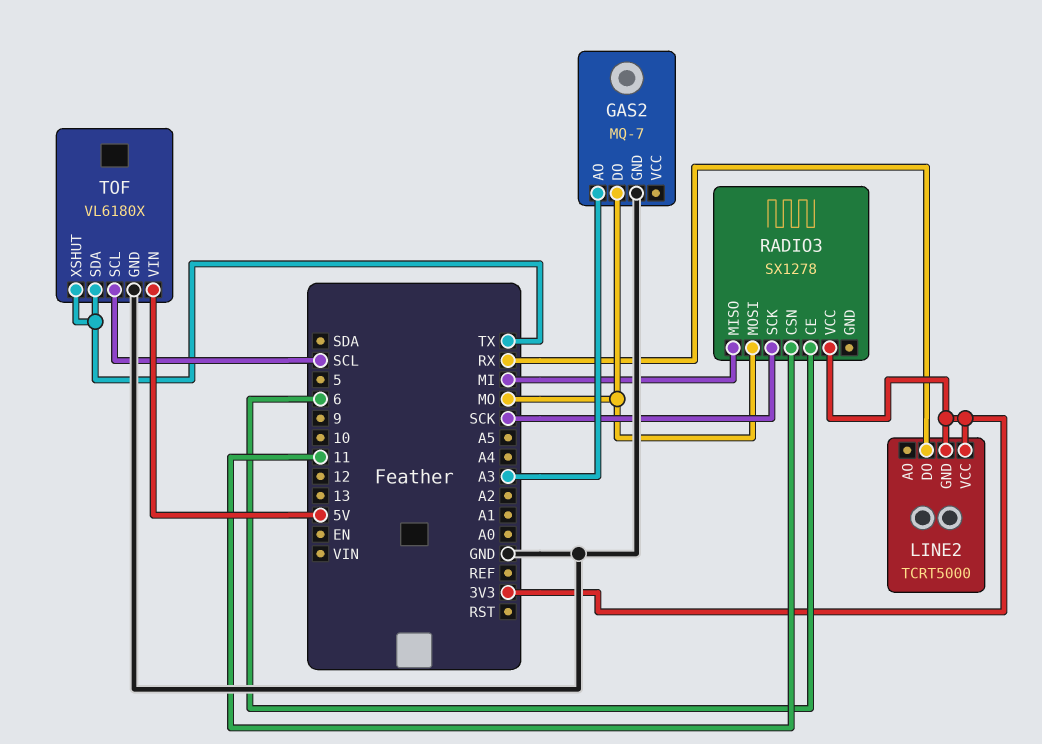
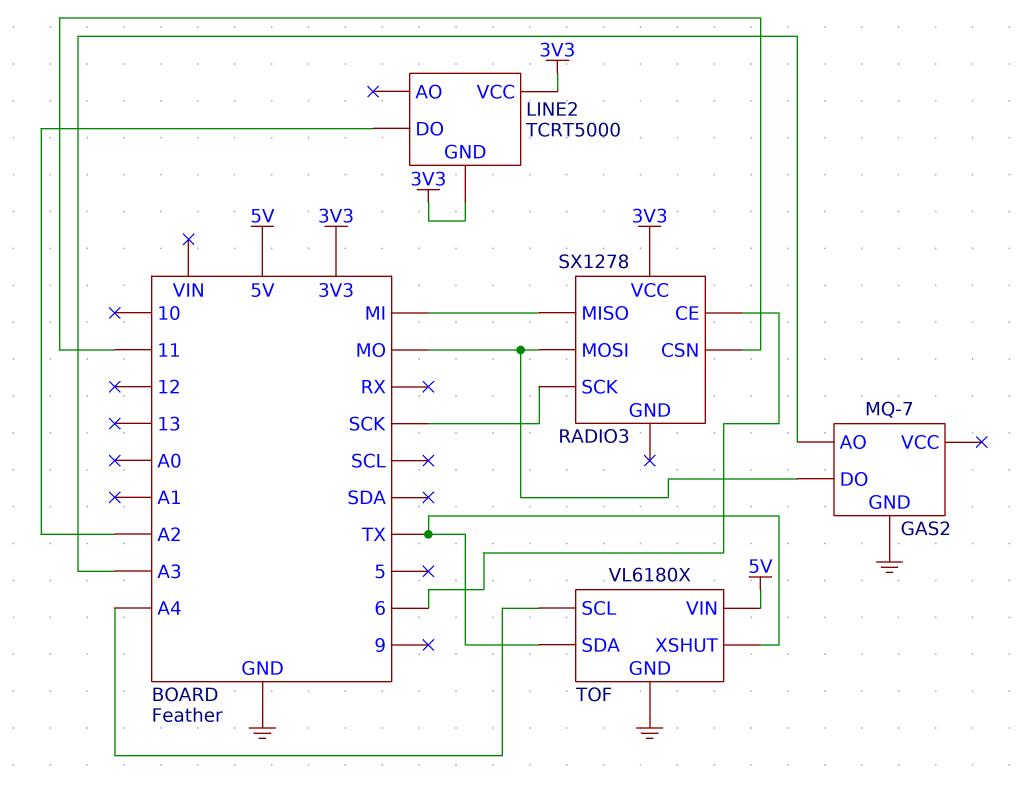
LINE2 pin DO: RX -> A2
TOF pin SCL: SCL -> A4

